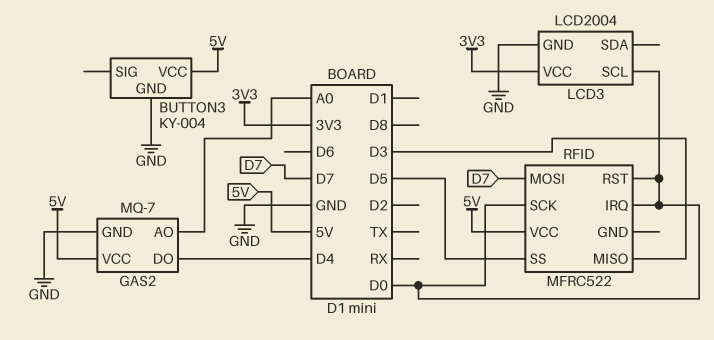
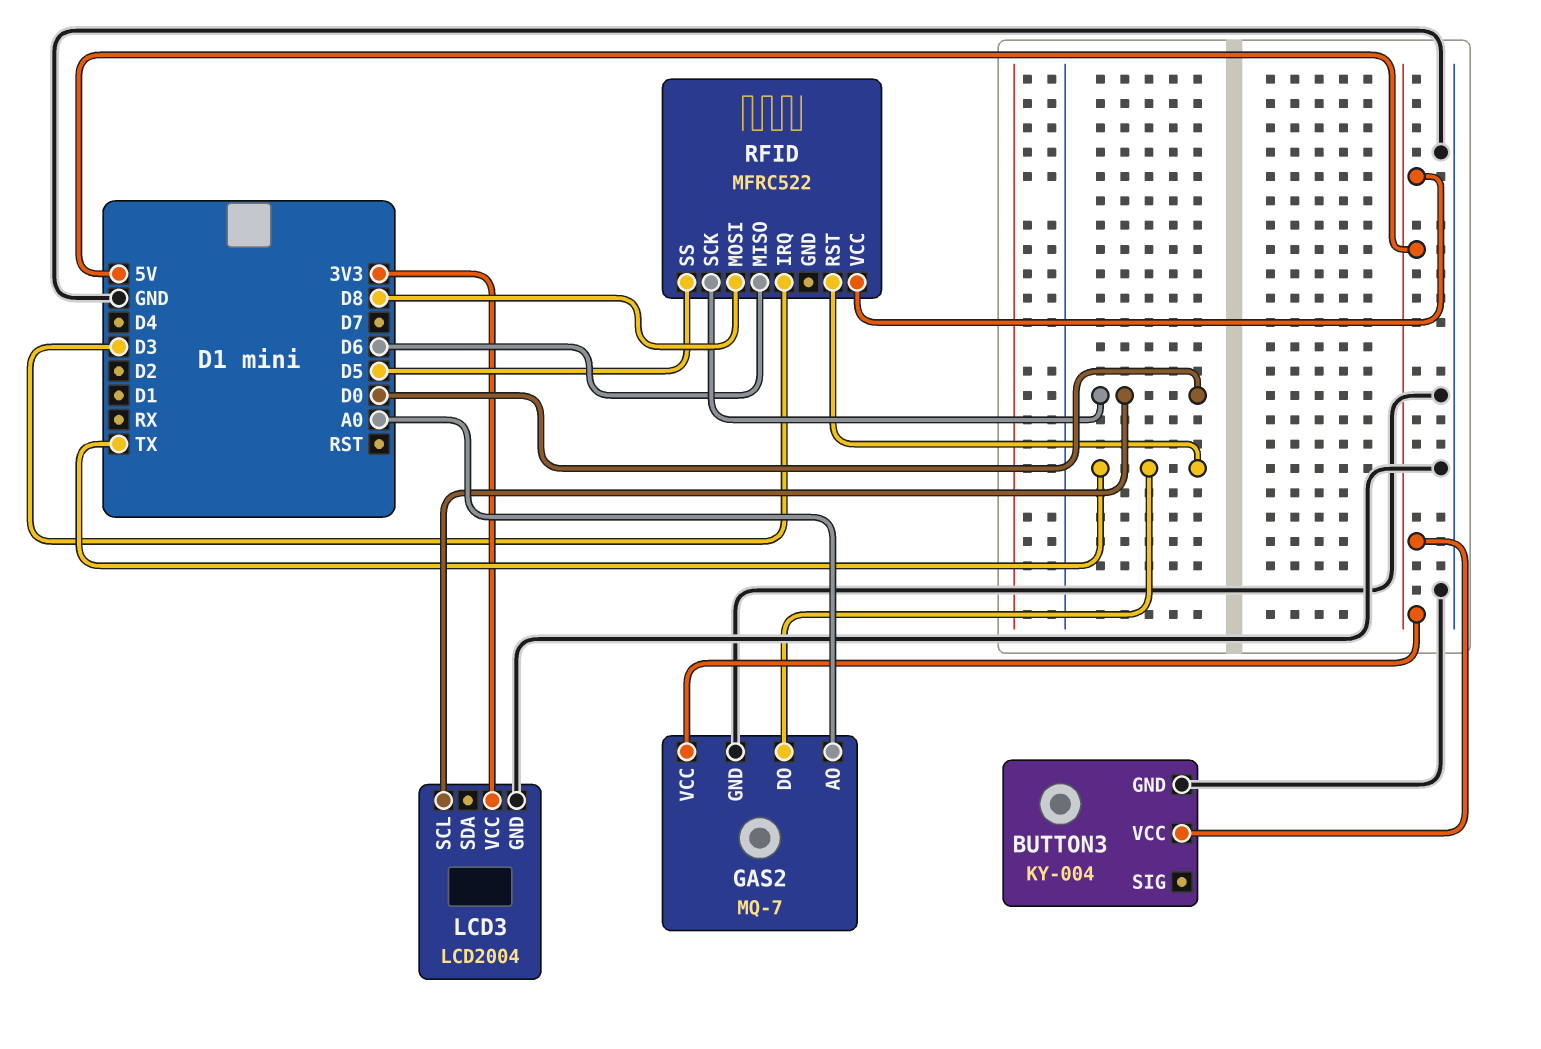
GAS2 pin DO: D4 -> TX
RFID pin IRQ: D0 -> D3
RFID pin MISO: D3 -> D6
RFID pin MOSI: D7 -> D8
RFID pin RST: D0 -> TX

